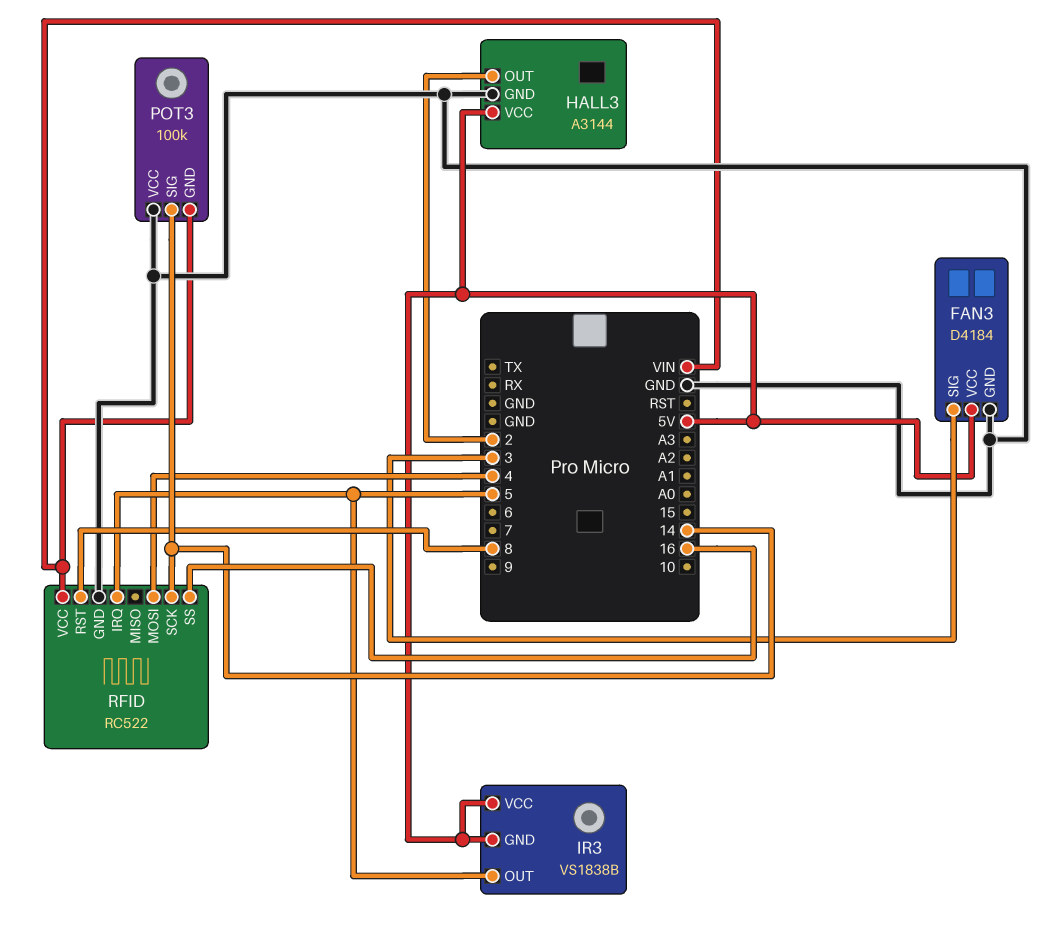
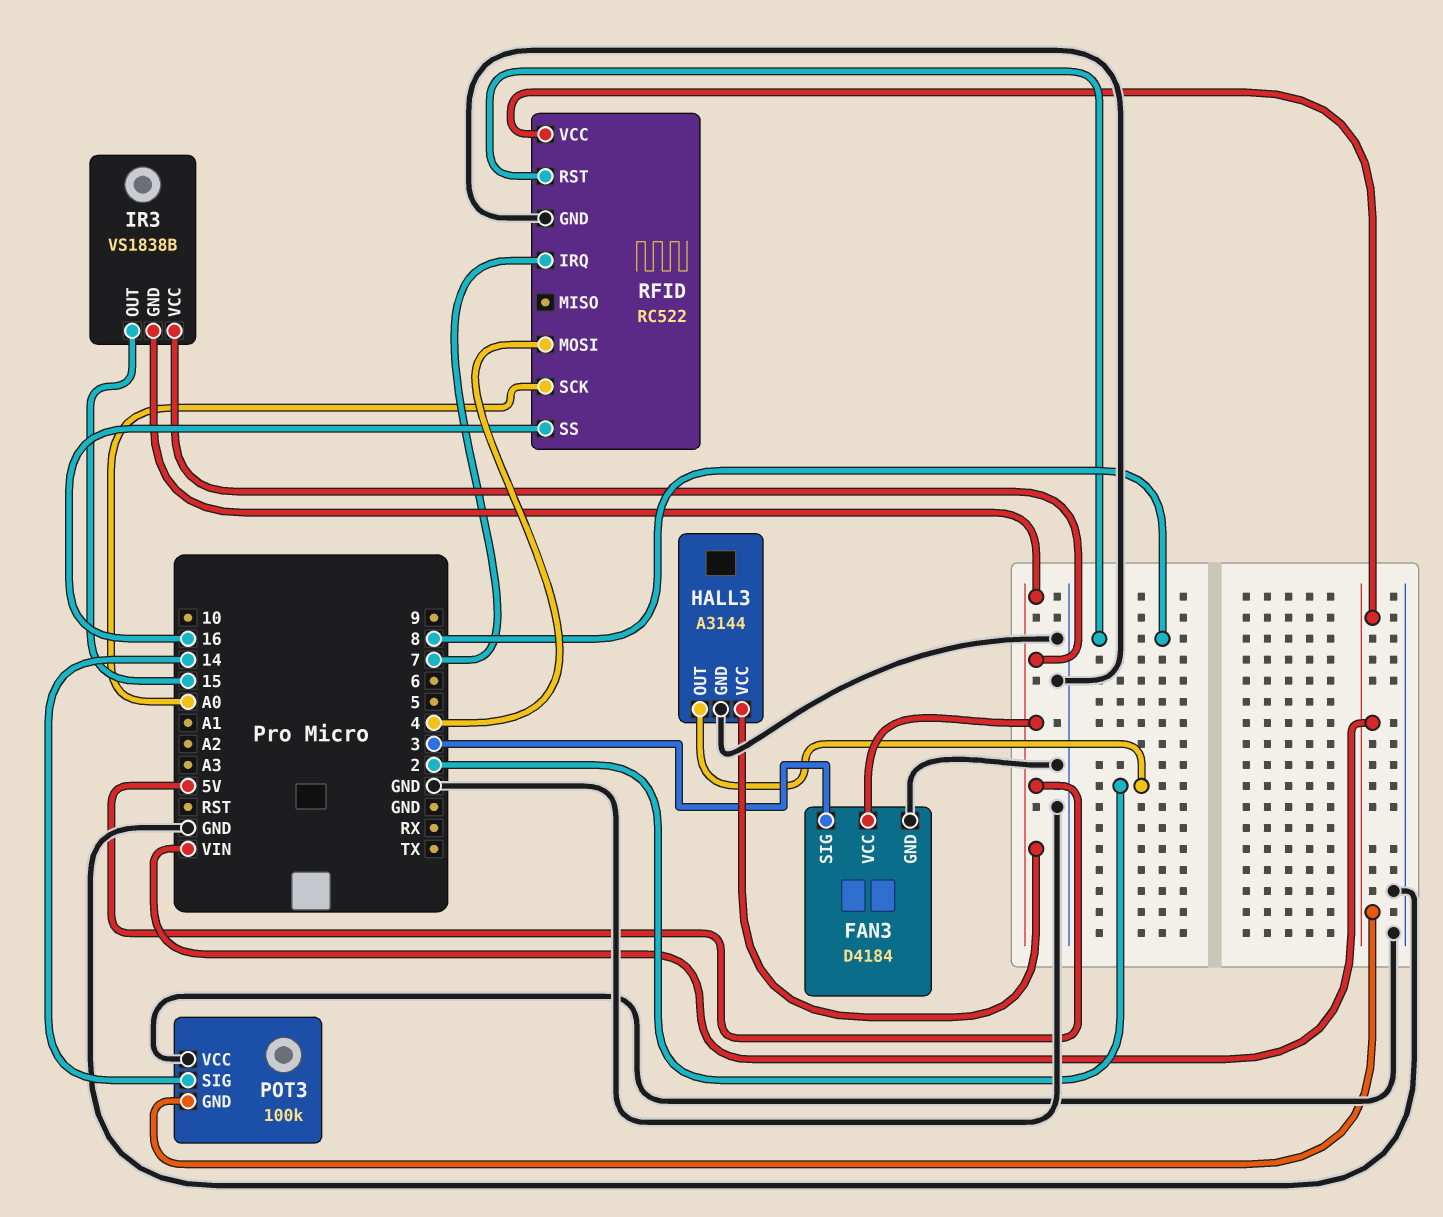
IR3 pin OUT: 5 -> 15
RFID pin IRQ: 5 -> 7
RFID pin SCK: 14 -> A0

